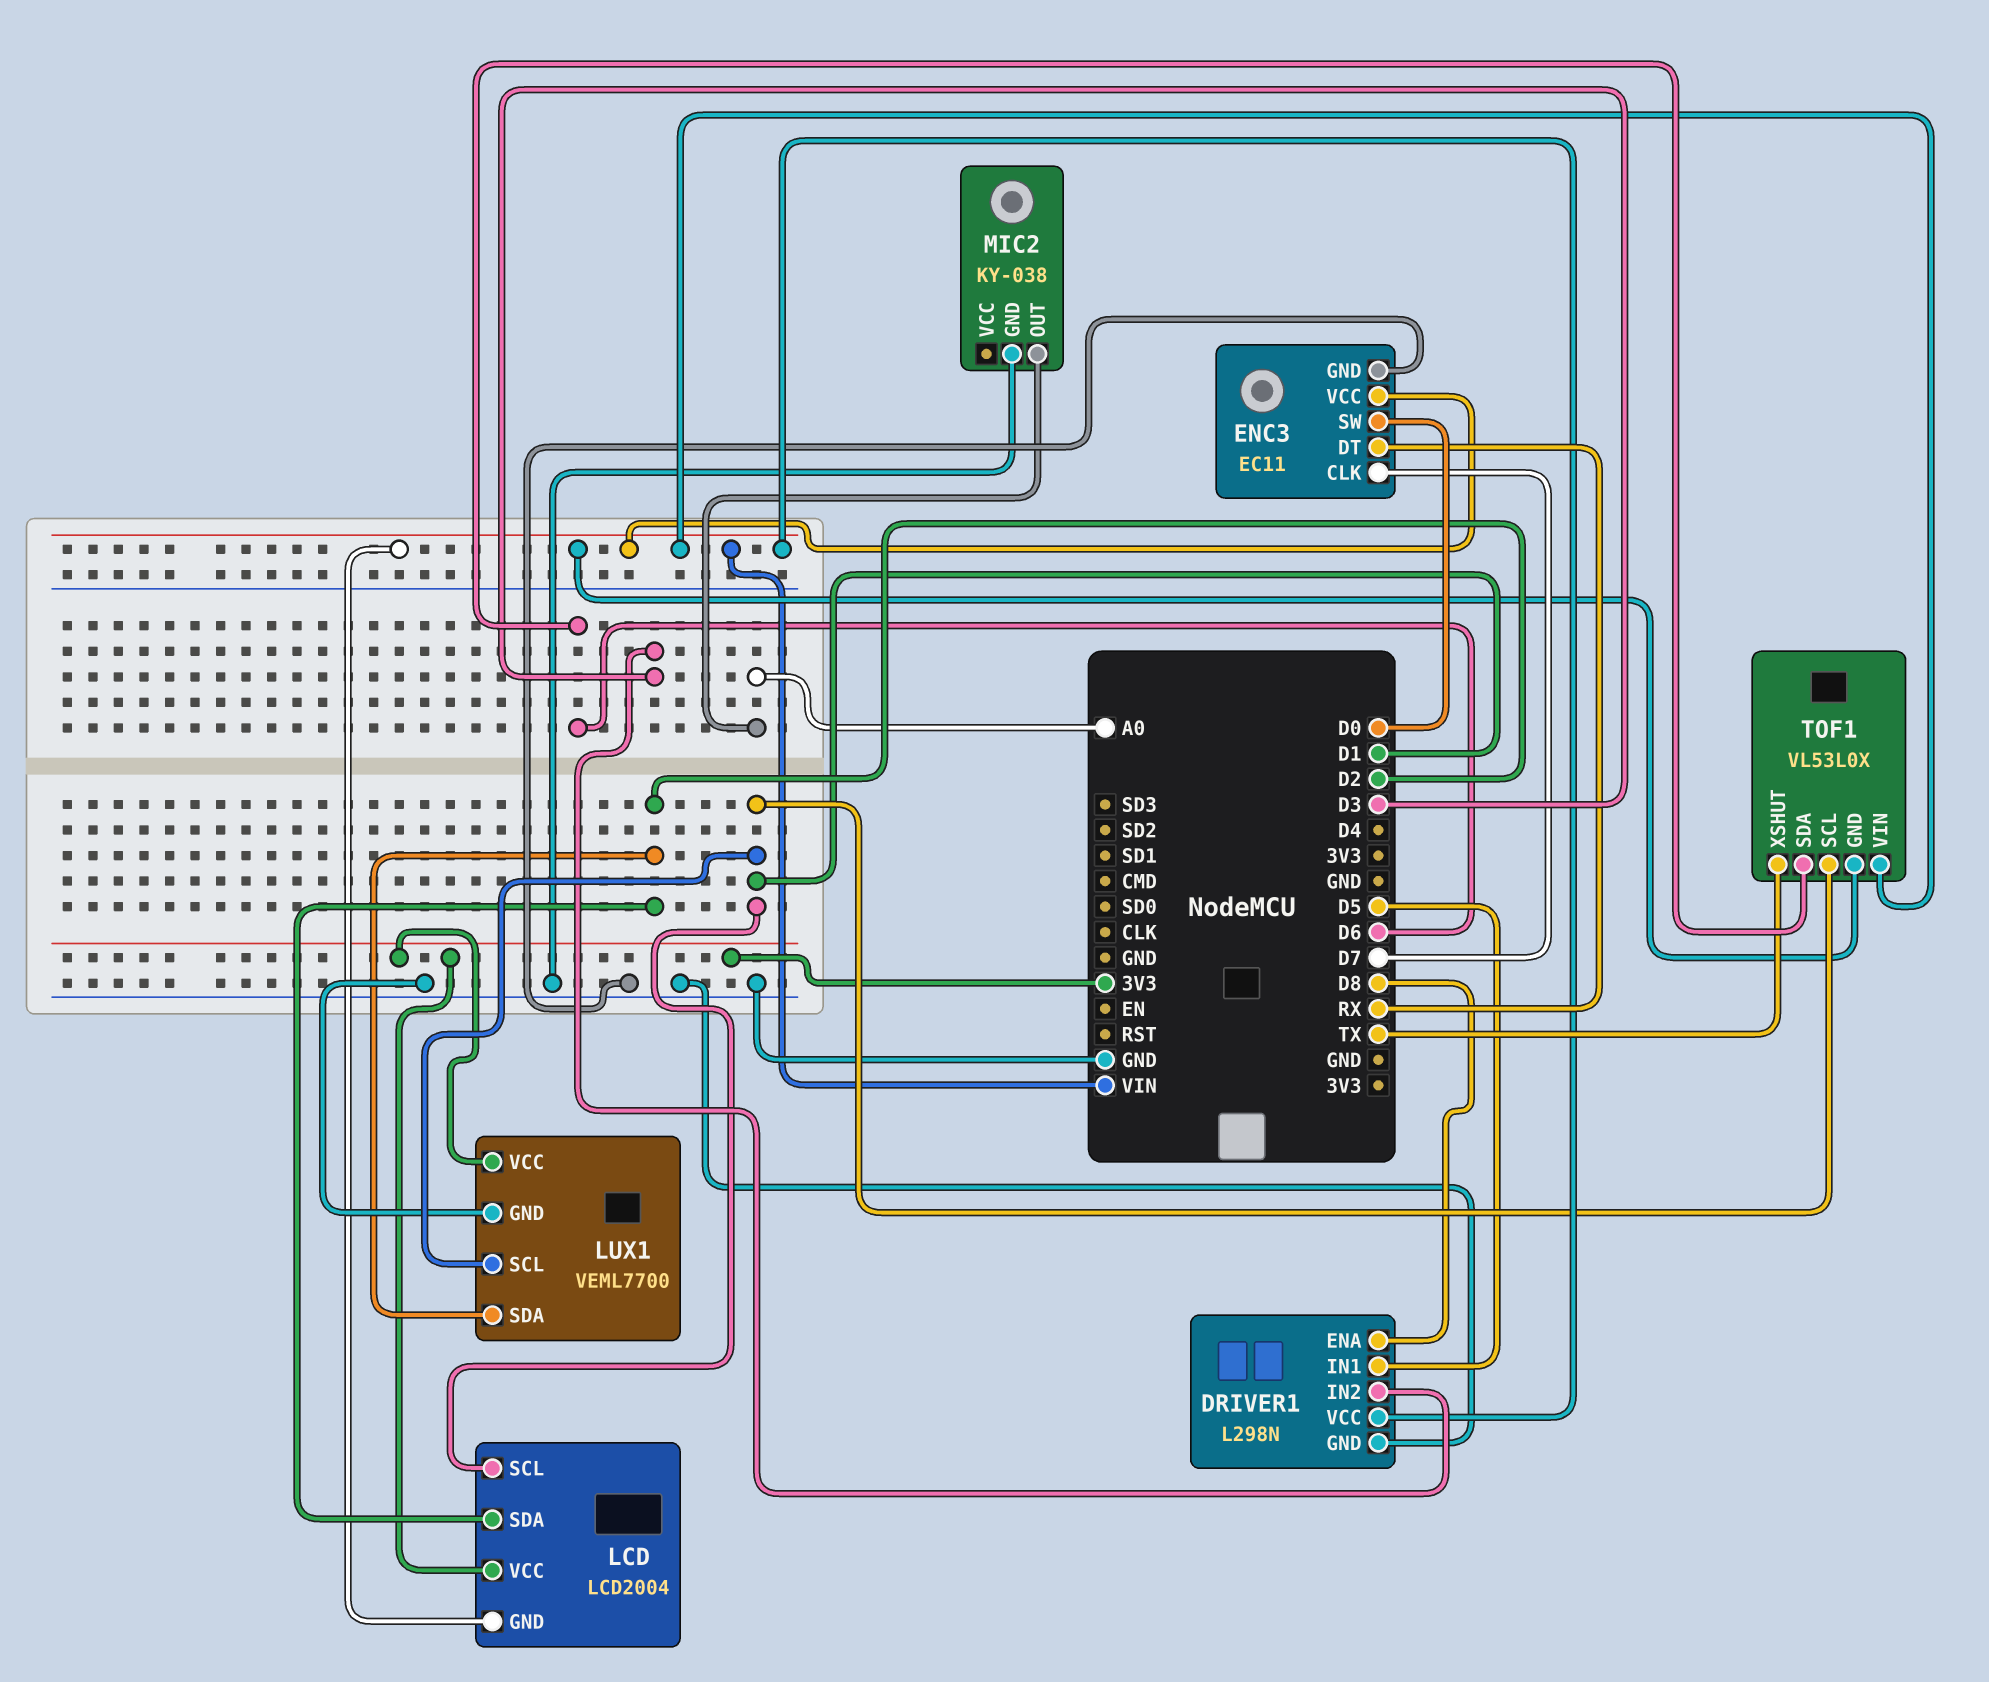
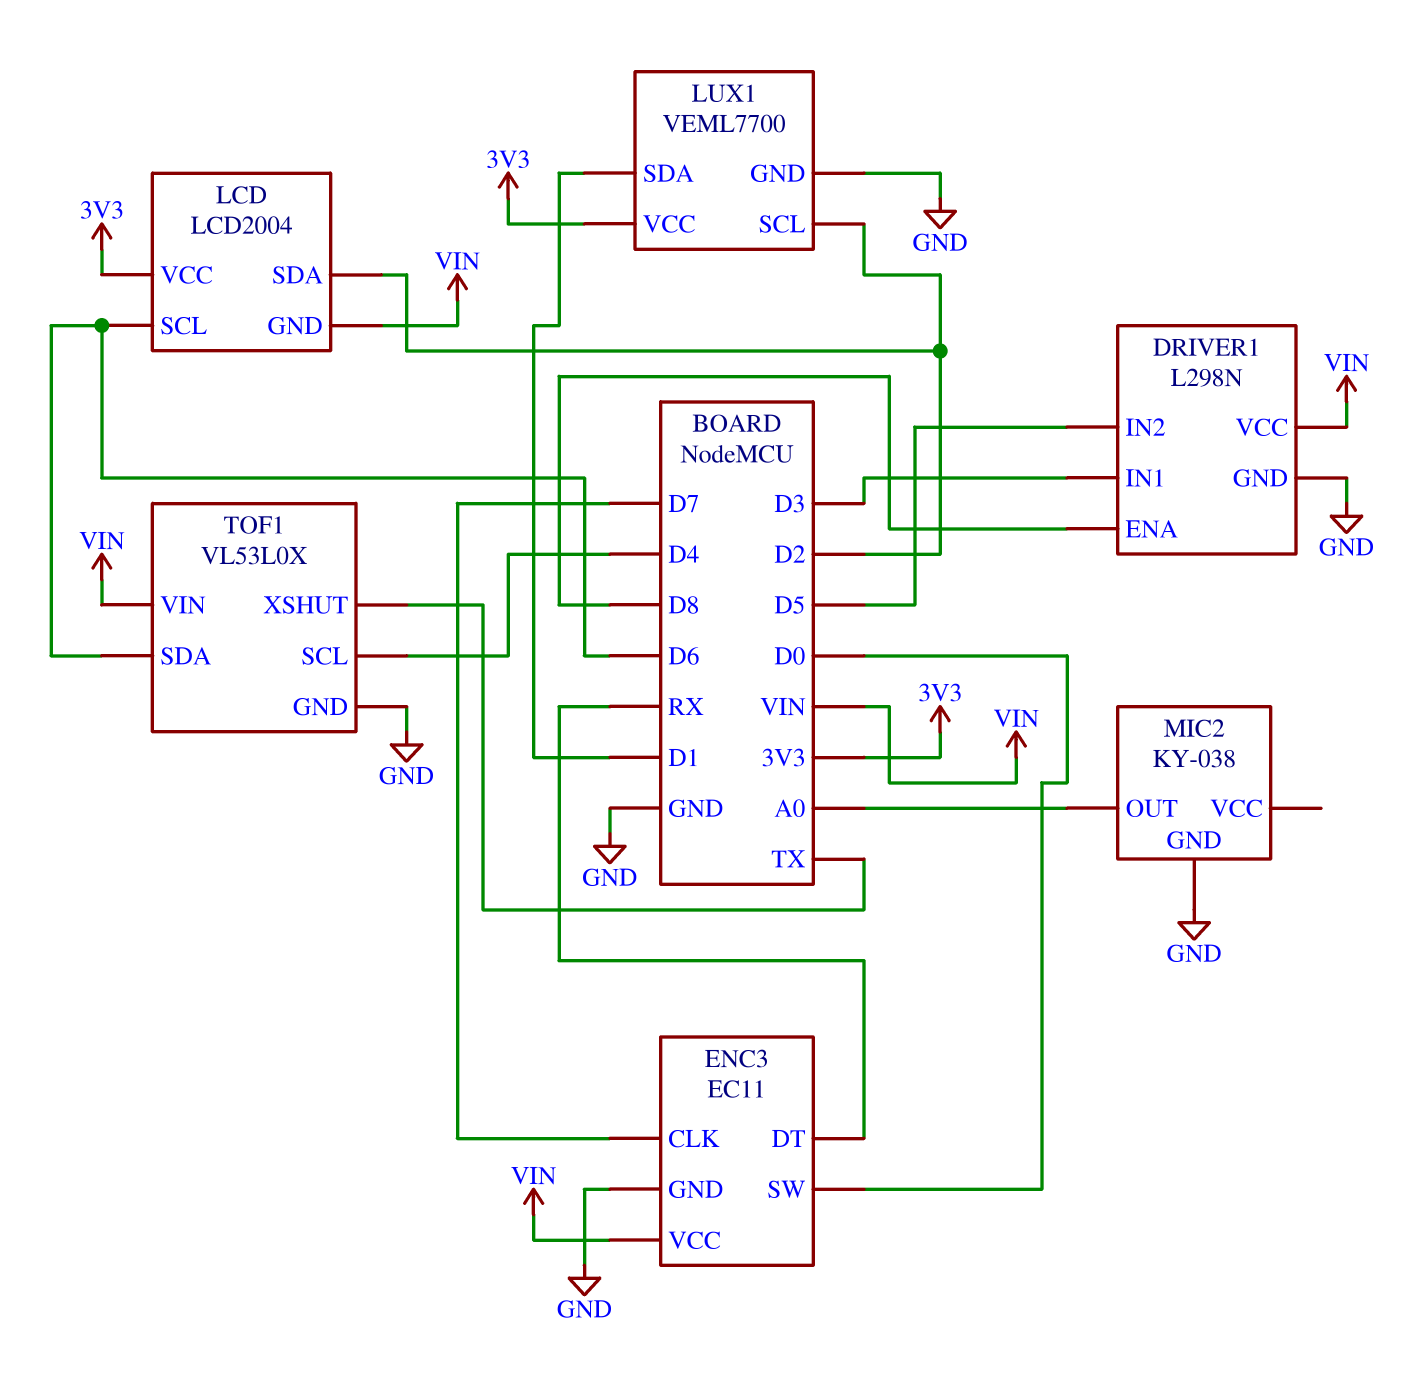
DRIVER1 pin IN1: D5 -> D3
DRIVER1 pin IN2: D3 -> D5
LCD pin SCL: D1 -> D6
LUX1 pin SCL: D1 -> D2
LUX1 pin SDA: D2 -> D1
TOF1 pin GND: VIN -> GND
TOF1 pin SCL: D1 -> D4

